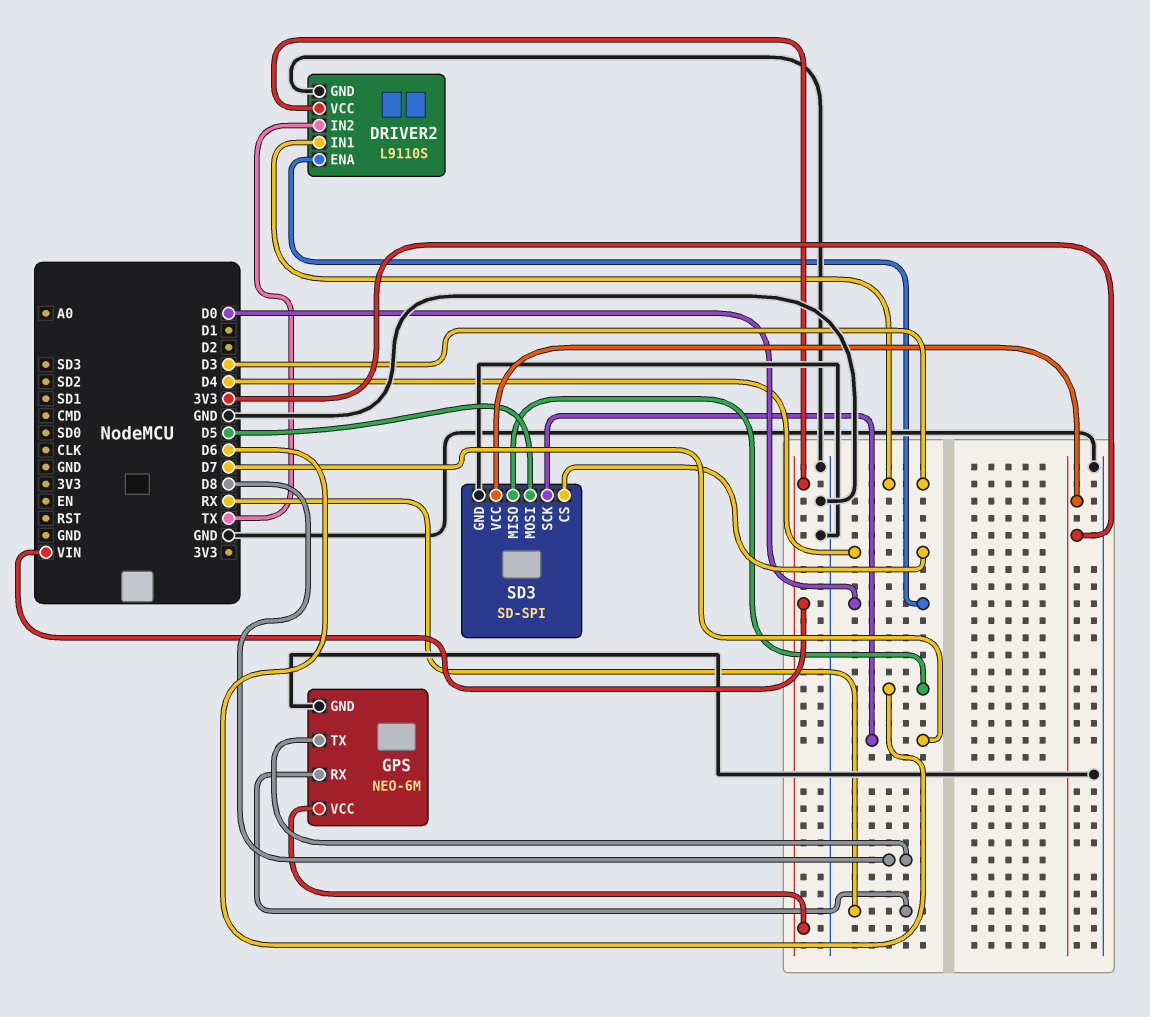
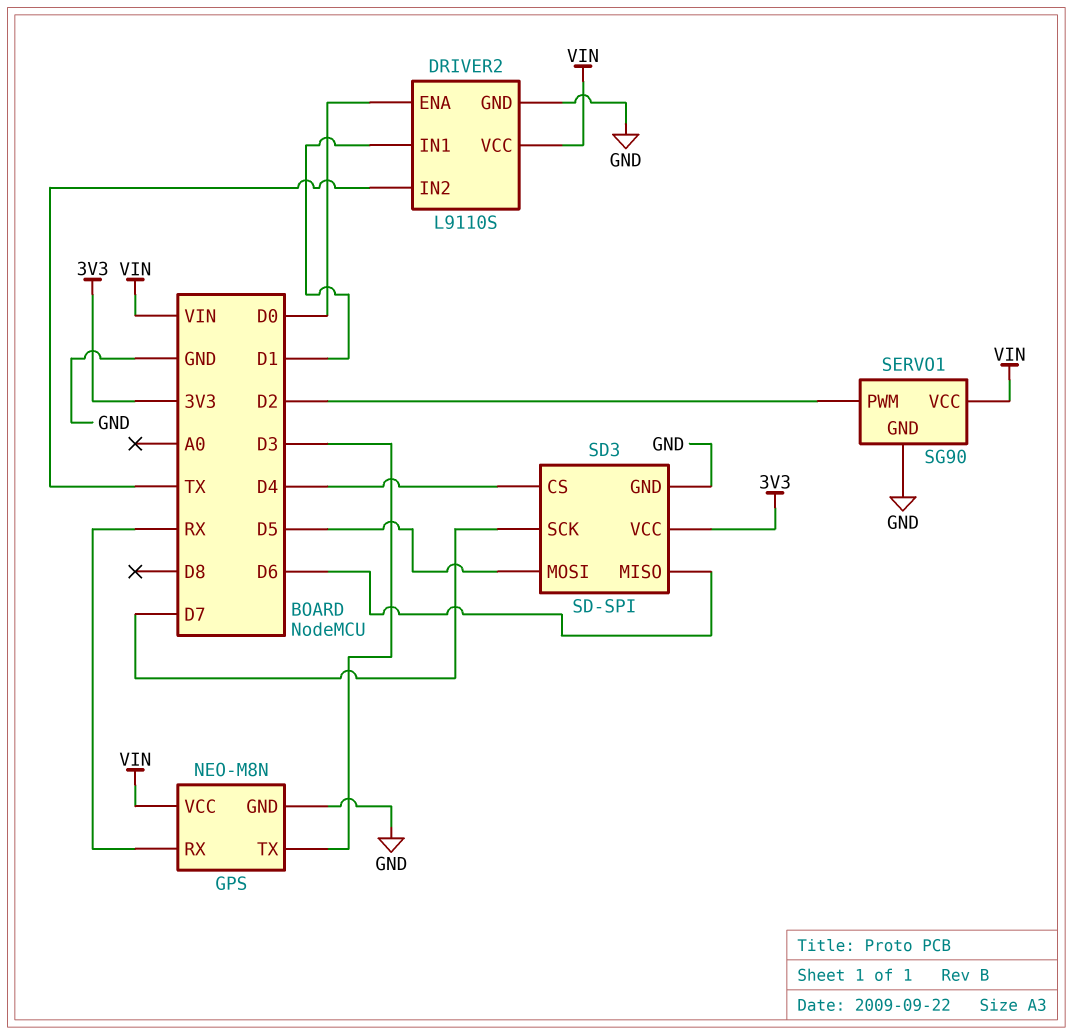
DRIVER2 pin IN1: D3 -> D1
GPS: NEO-6M -> NEO-M8N
GPS pin TX: D8 -> D3
SERVO1: none -> SG90
SERVO1 pin GND: none -> GND
SERVO1 pin PWM: none -> D2
SERVO1 pin VCC: none -> VIN

